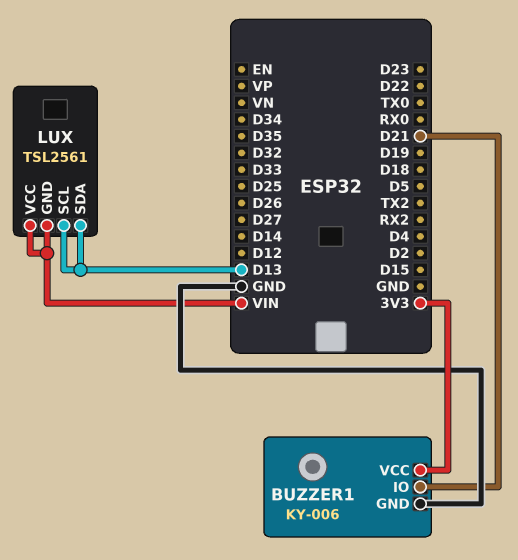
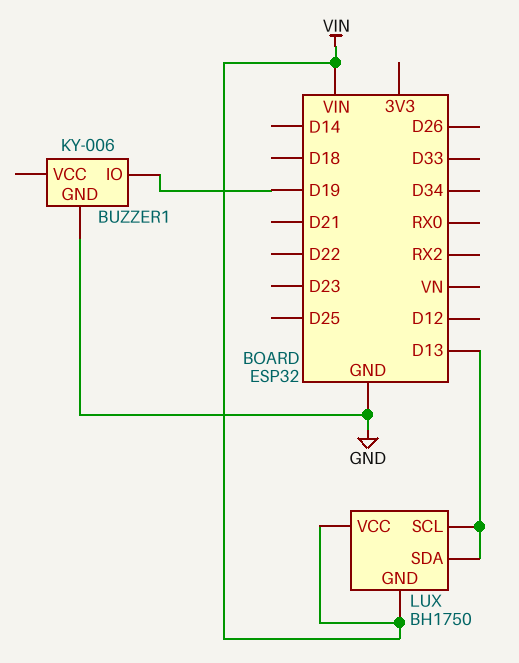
BUZZER1 pin IO: D21 -> D19
BUZZER1 pin VCC: 3V3 -> none
LUX: TSL2561 -> BH1750

